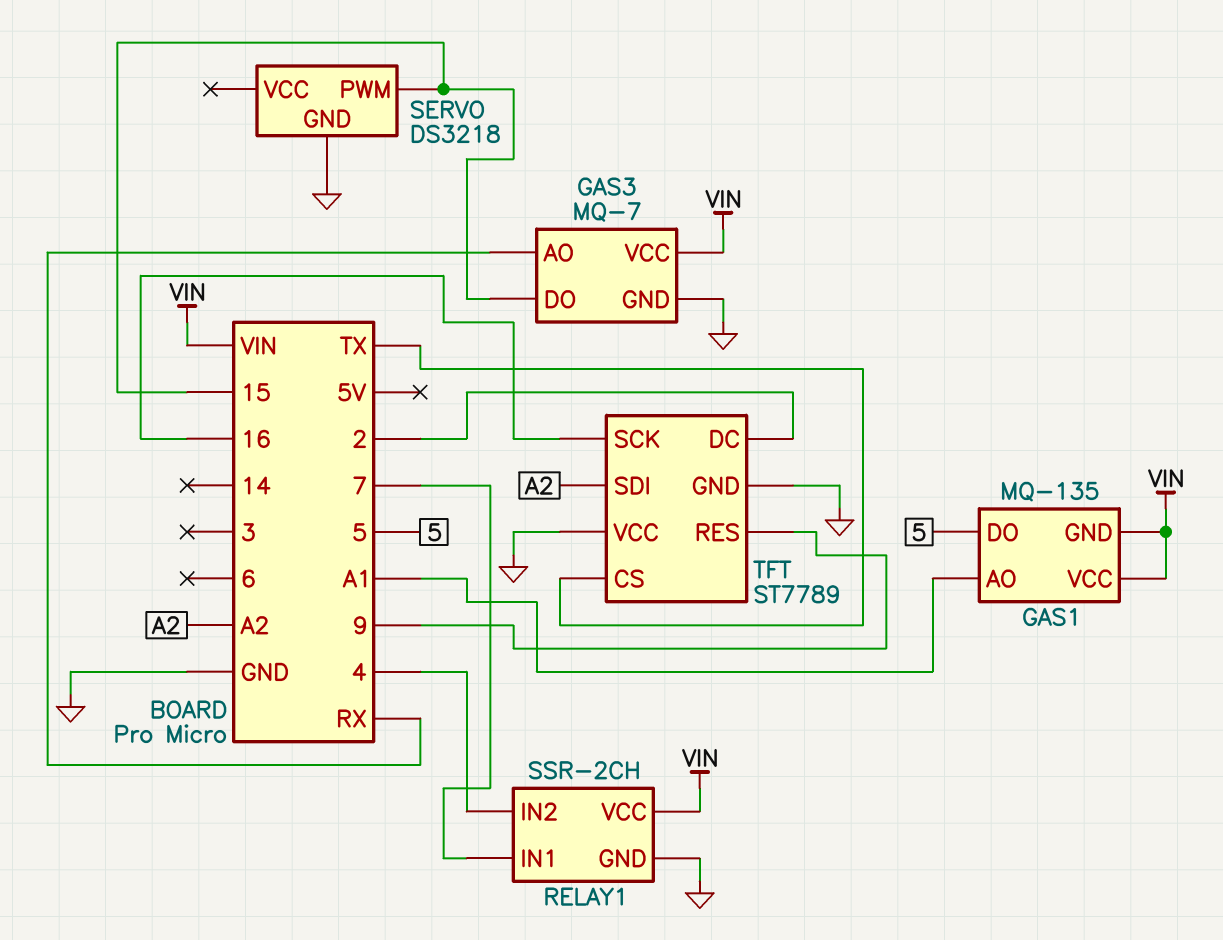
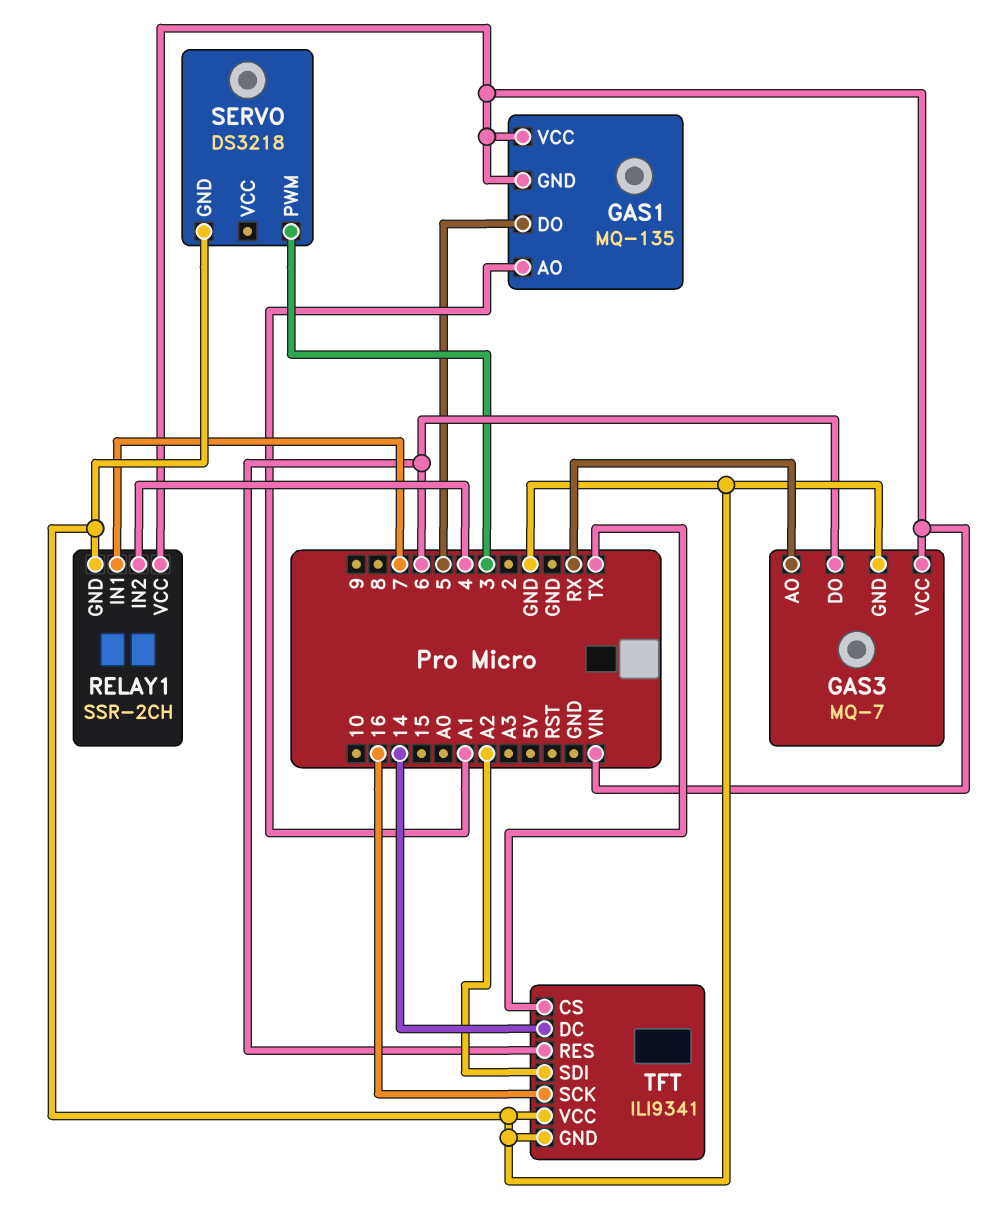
GAS3 pin DO: 15 -> 6
SERVO pin PWM: 15 -> 3
TFT: ST7789 -> ILI9341
TFT pin DC: 2 -> 14
TFT pin RES: 9 -> 6

